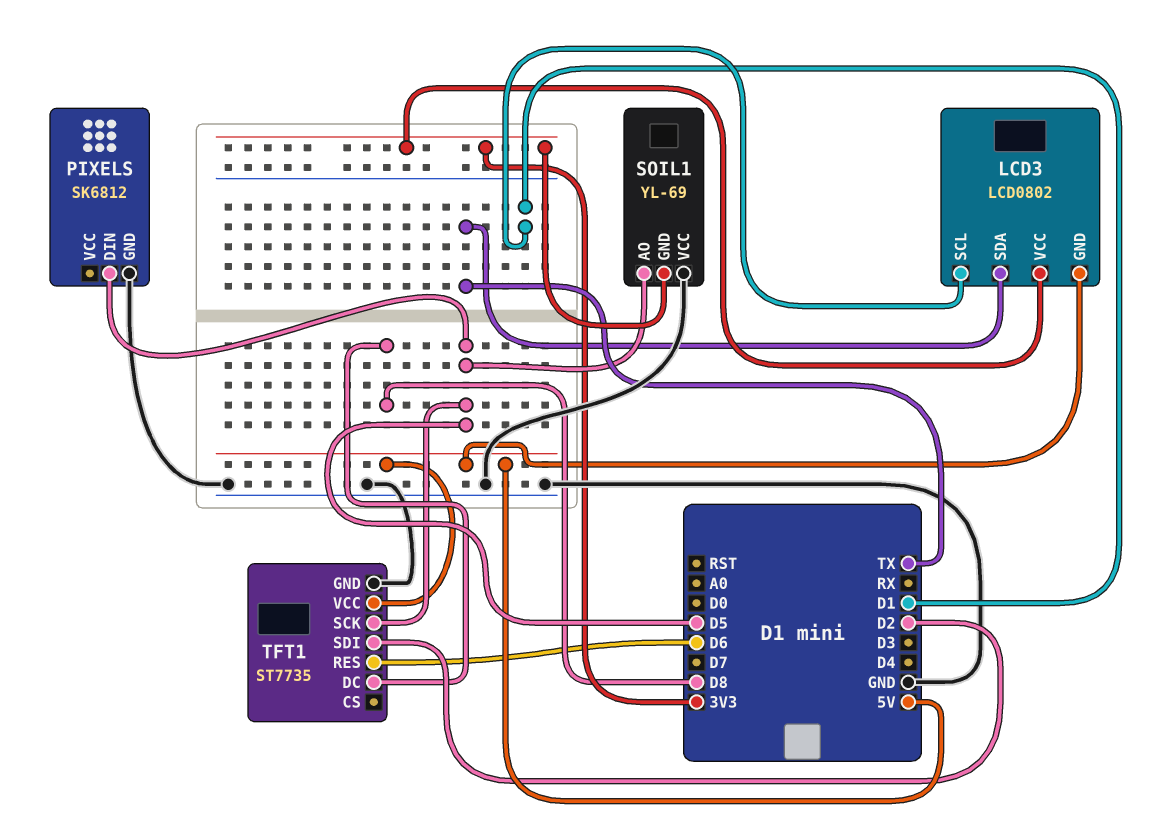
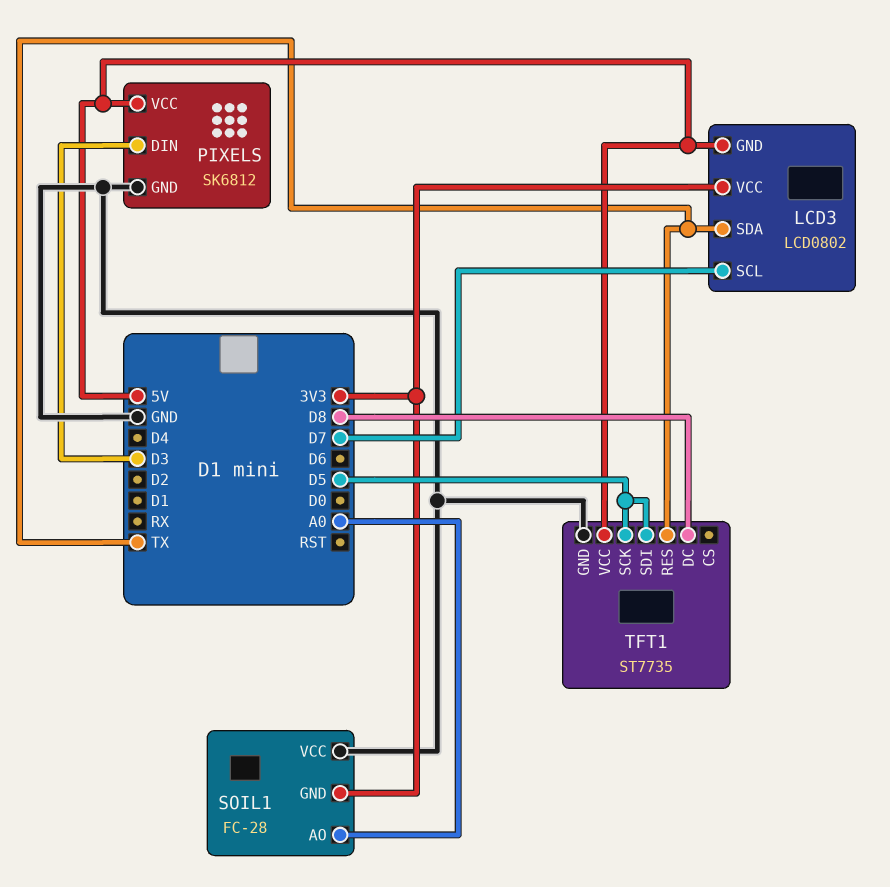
LCD3 pin SCL: D1 -> D7
PIXELS pin DIN: D5 -> D3
PIXELS pin VCC: none -> 5V
SOIL1: YL-69 -> FC-28
SOIL1 pin AO: D5 -> A0
TFT1 pin RES: D6 -> TX
TFT1 pin SDI: D2 -> D5

